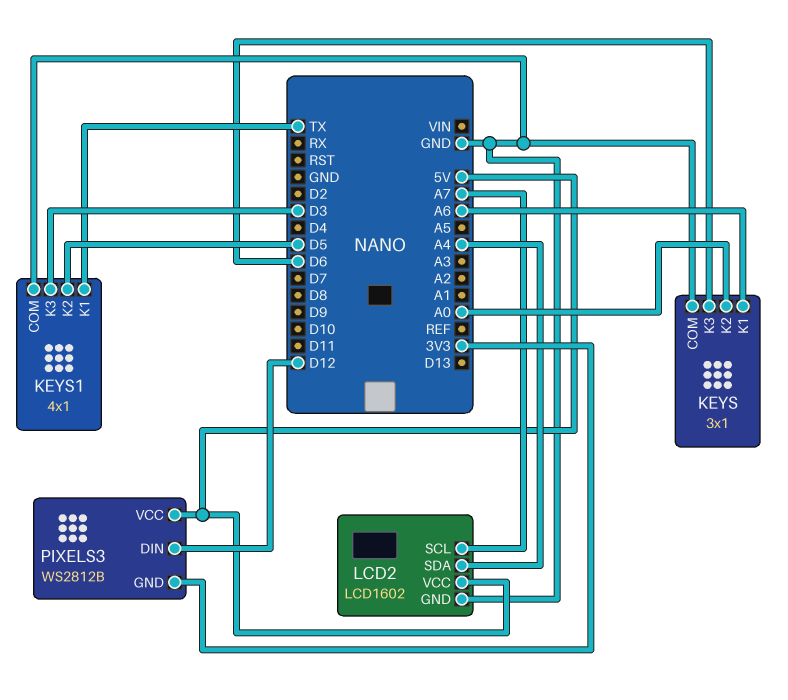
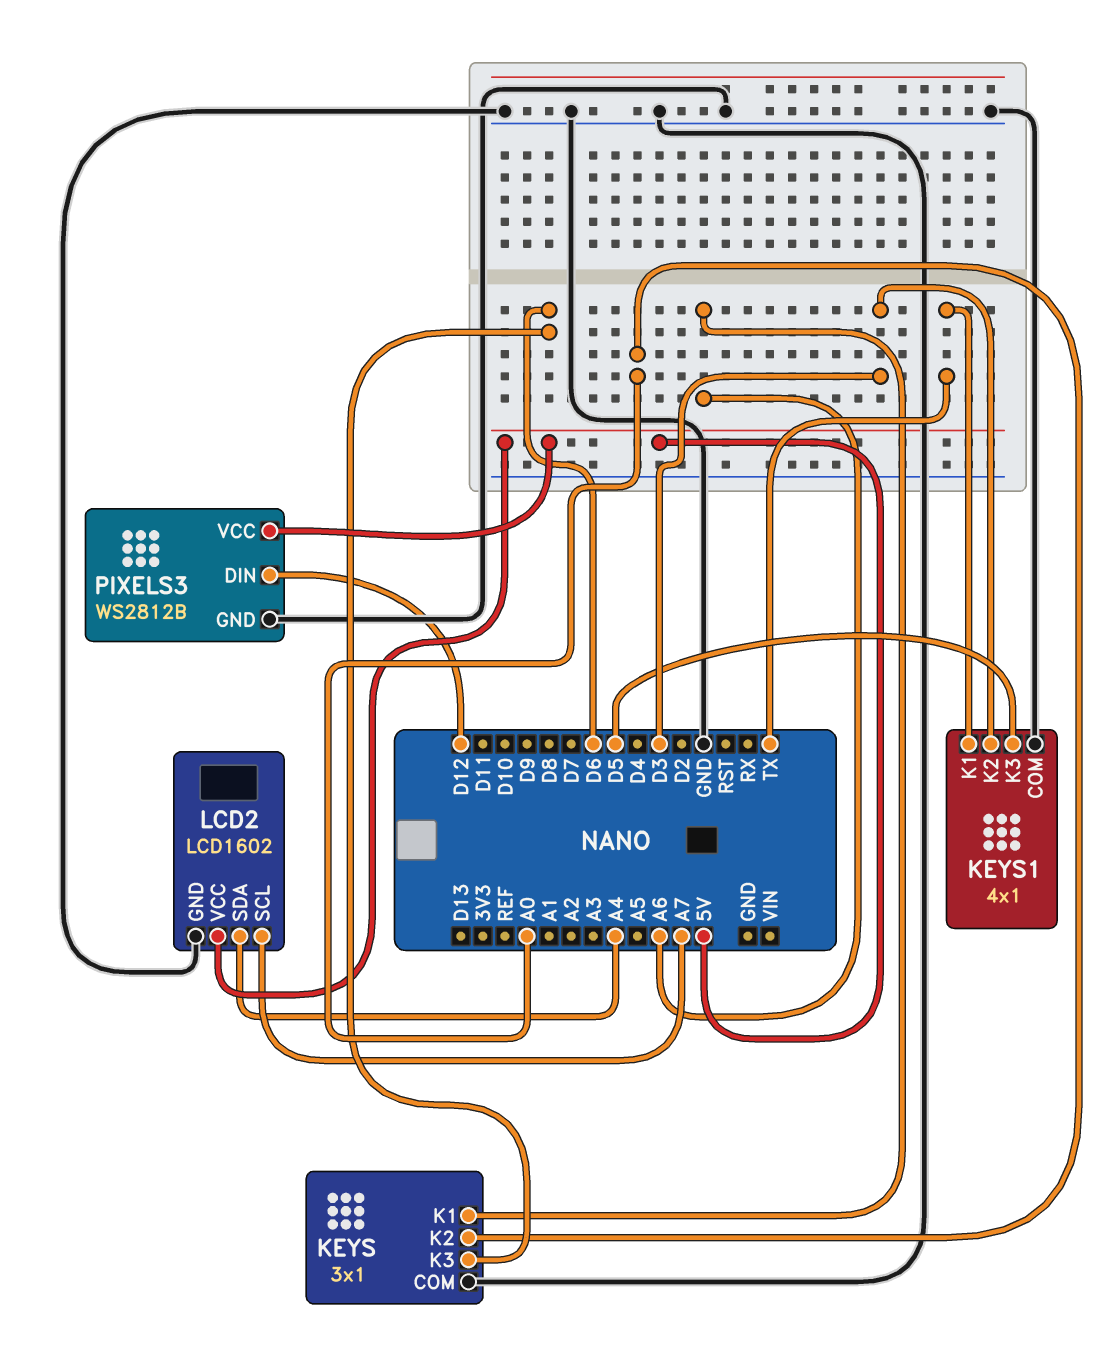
KEYS1 pin K2: D5 -> D3
KEYS1 pin K3: D3 -> D5
PIXELS3 pin GND: 3V3 -> GND

